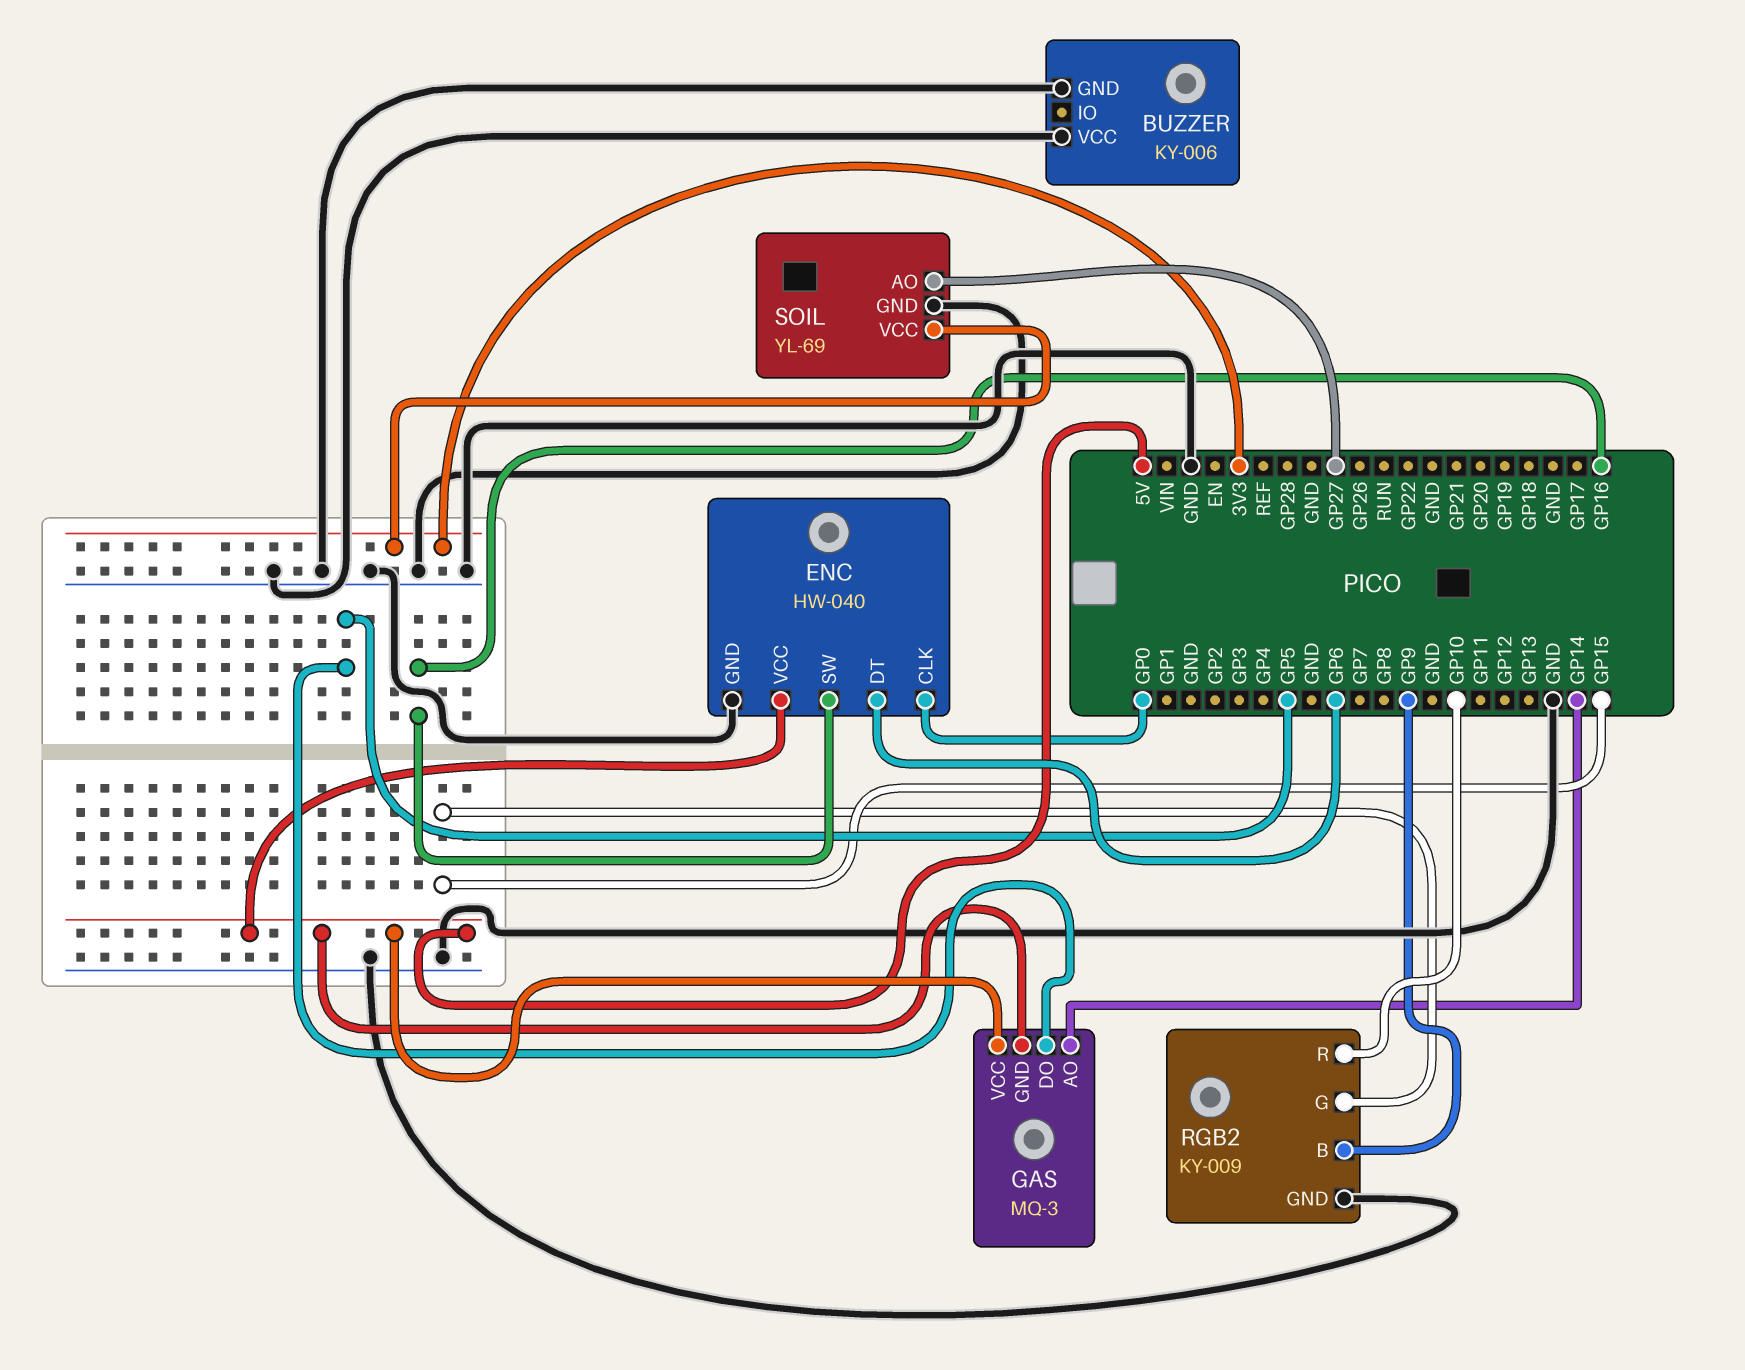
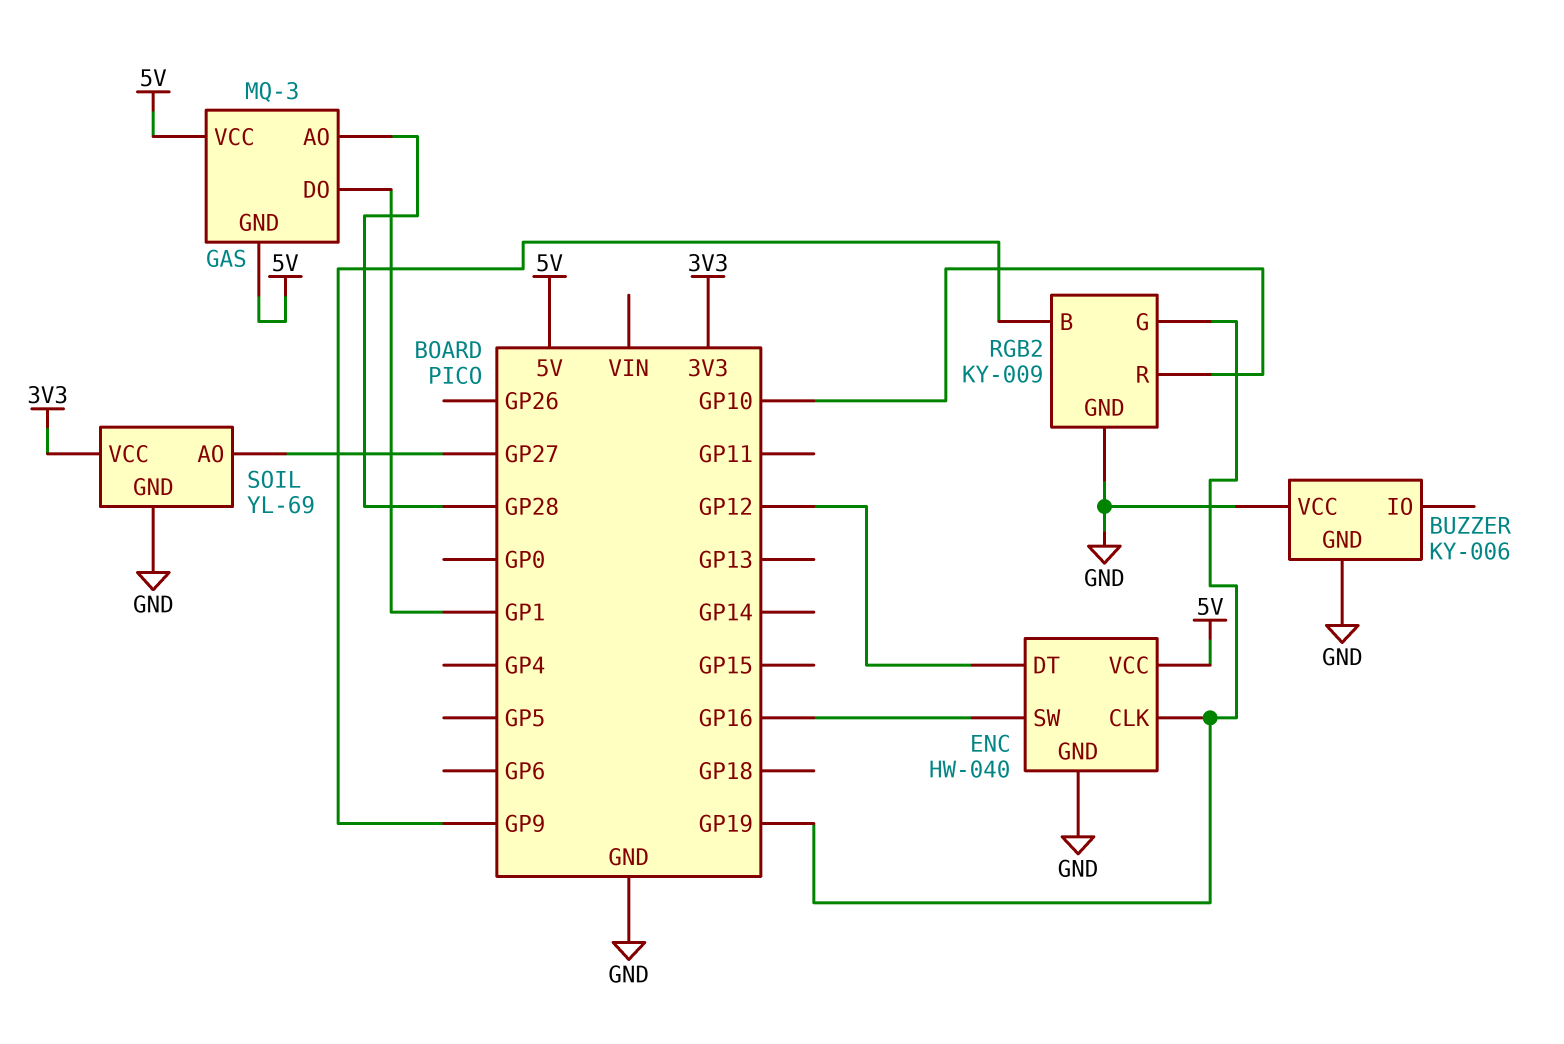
ENC pin CLK: GP0 -> GP19
ENC pin DT: GP6 -> GP12
GAS pin AO: GP14 -> GP28
GAS pin DO: GP5 -> GP1
RGB2 pin G: GP15 -> GP19

